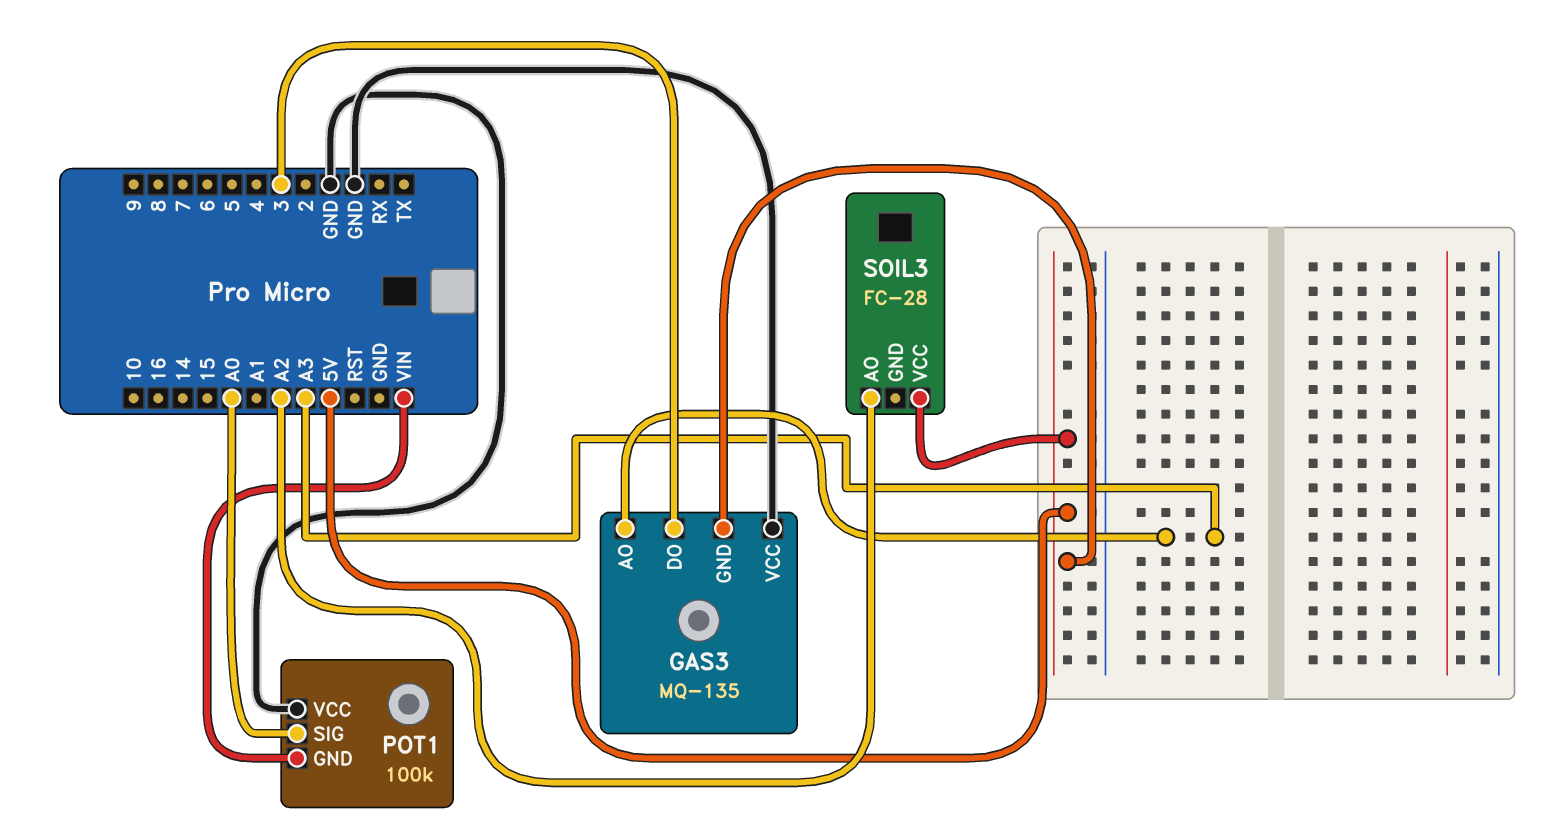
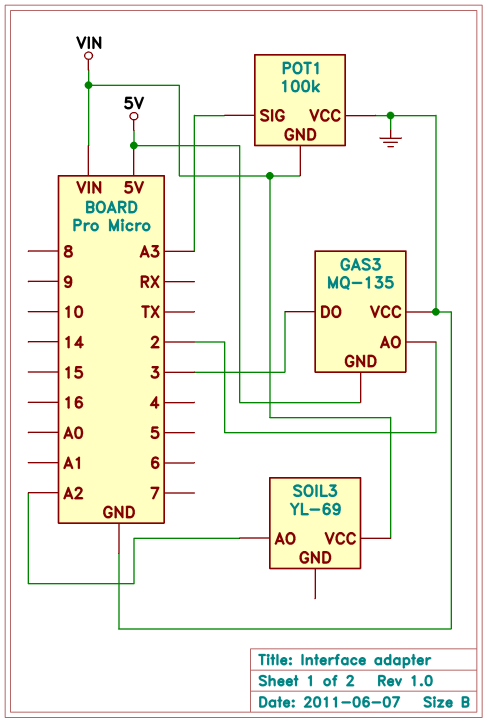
GAS3 pin AO: A3 -> 2
POT1 pin SIG: A0 -> A3
SOIL3: FC-28 -> YL-69
SOIL3 pin VCC: 5V -> VIN

